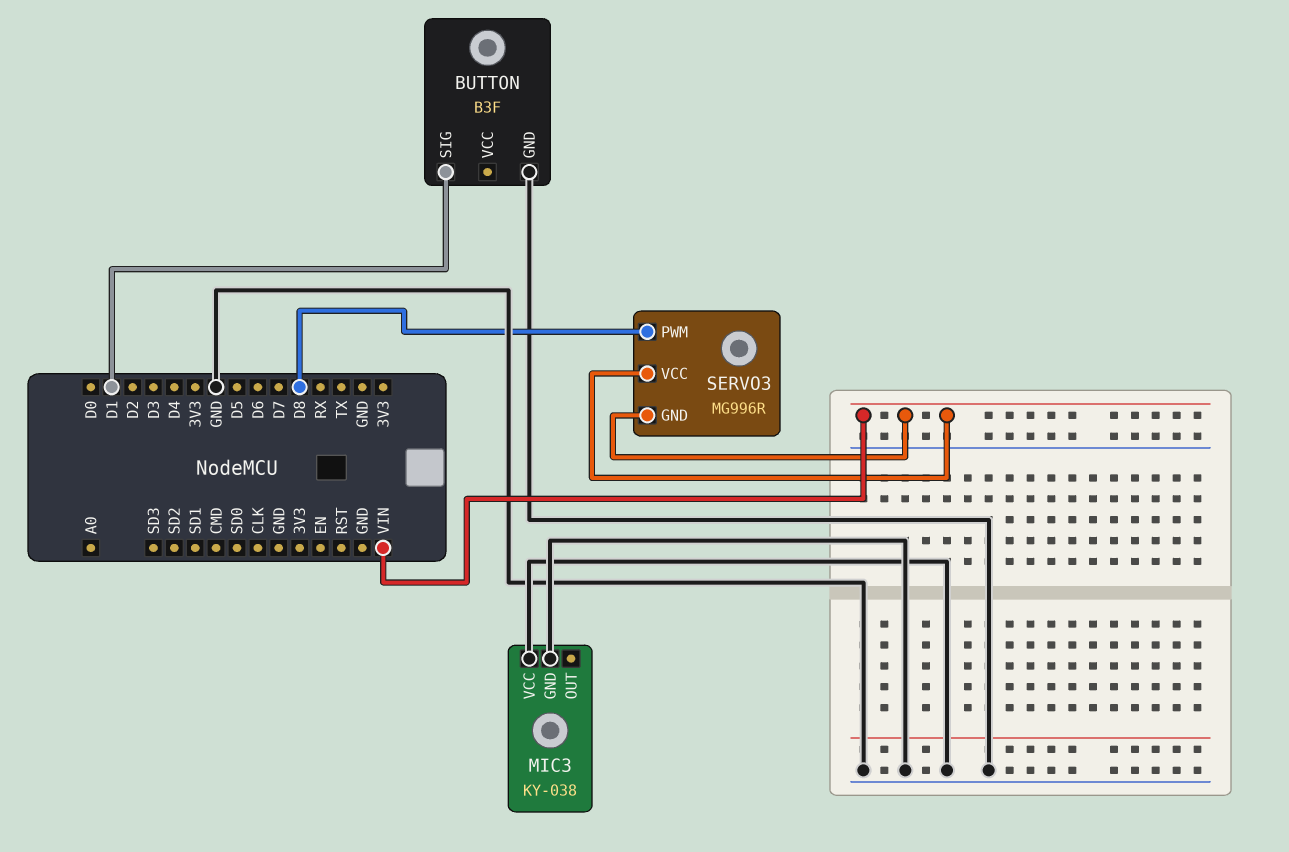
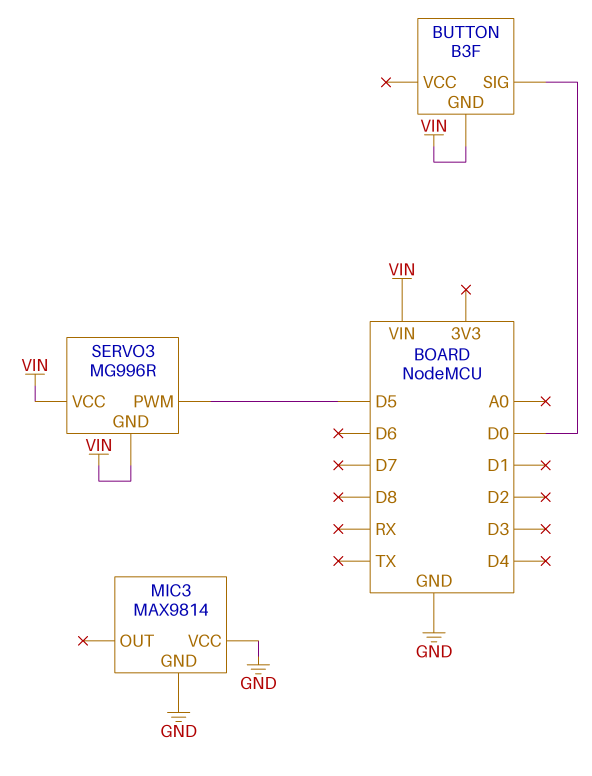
BUTTON pin GND: GND -> VIN
BUTTON pin SIG: D1 -> D0
MIC3: KY-038 -> MAX9814
SERVO3 pin PWM: D8 -> D5

